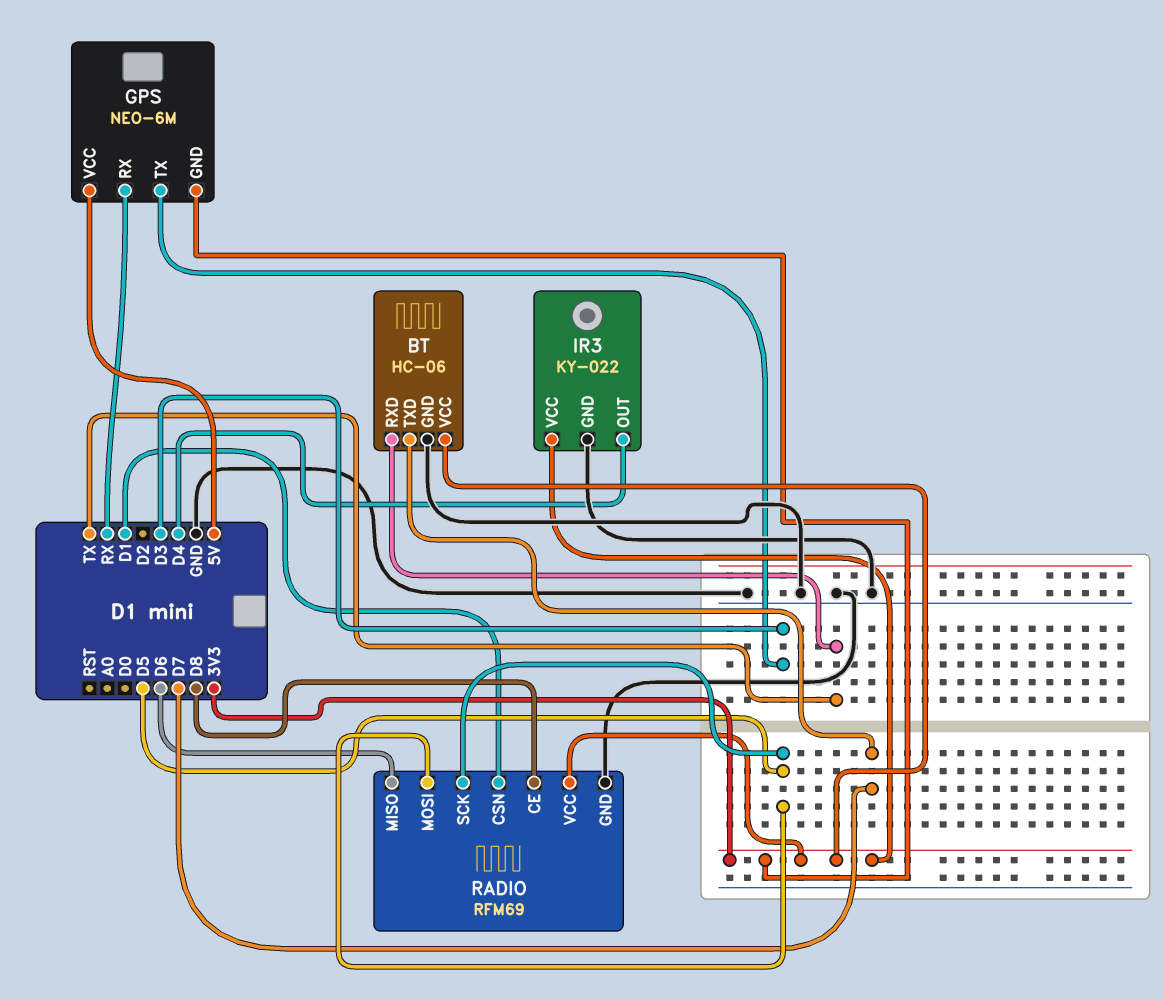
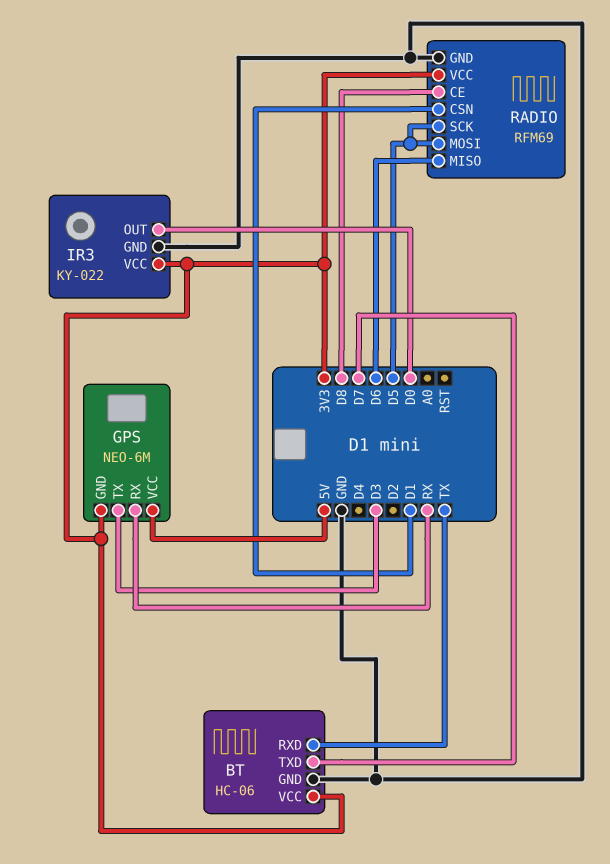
IR3 pin OUT: D4 -> D0

